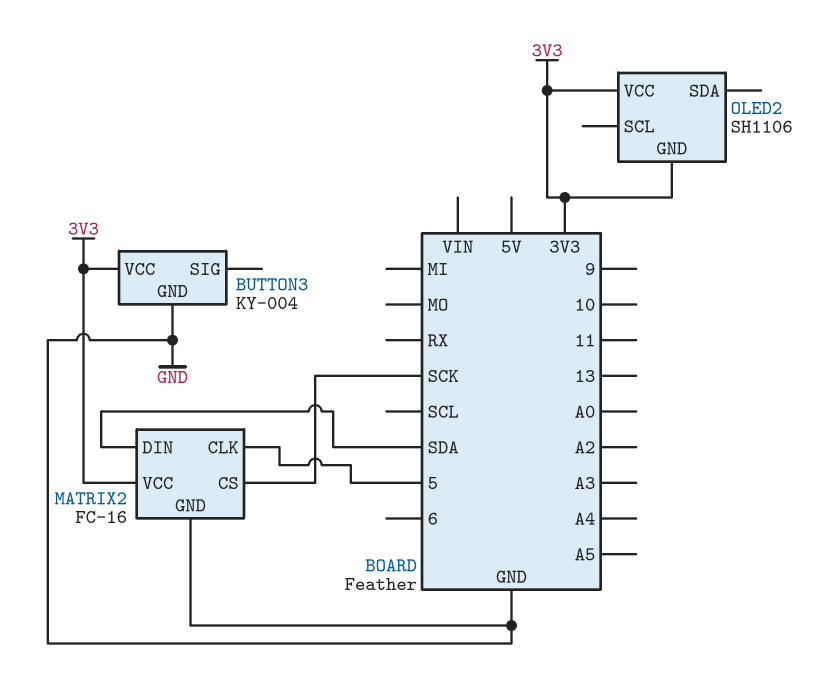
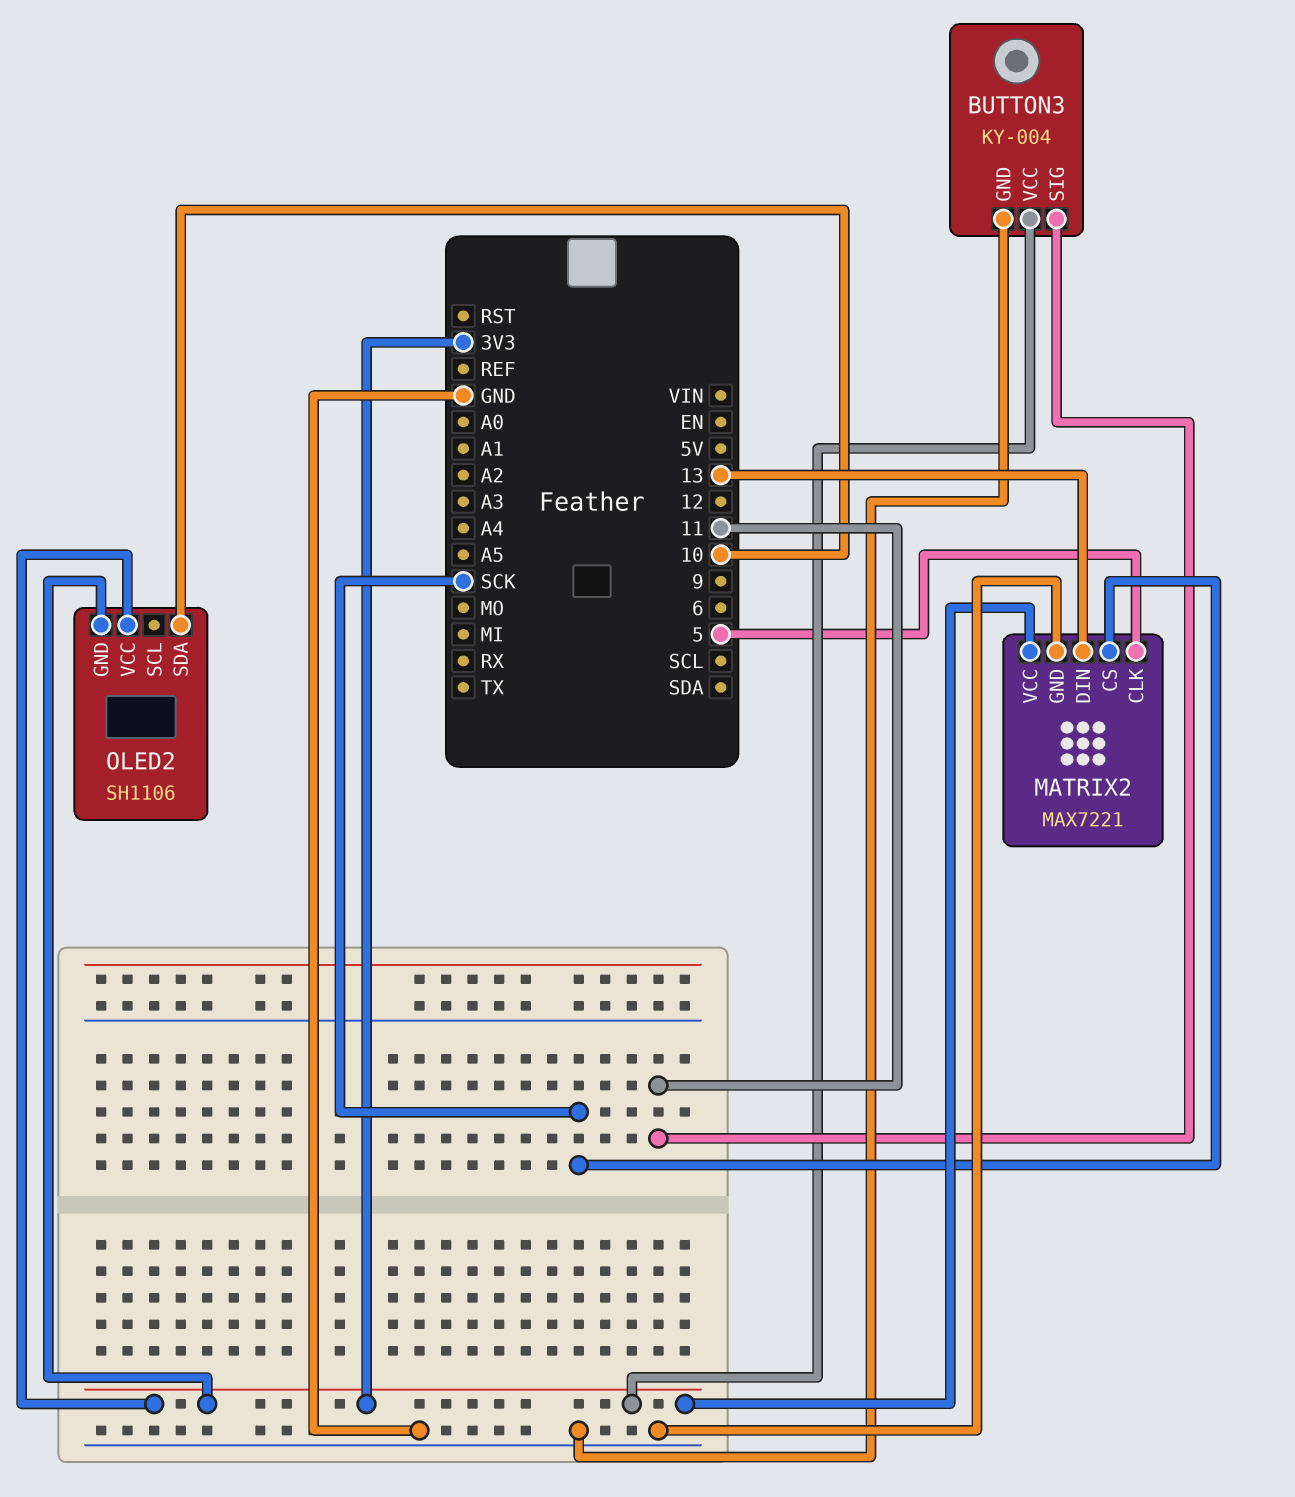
BUTTON3 pin SIG: none -> 11
MATRIX2: FC-16 -> MAX7221
MATRIX2 pin DIN: SDA -> 13
OLED2 pin SDA: none -> 10

